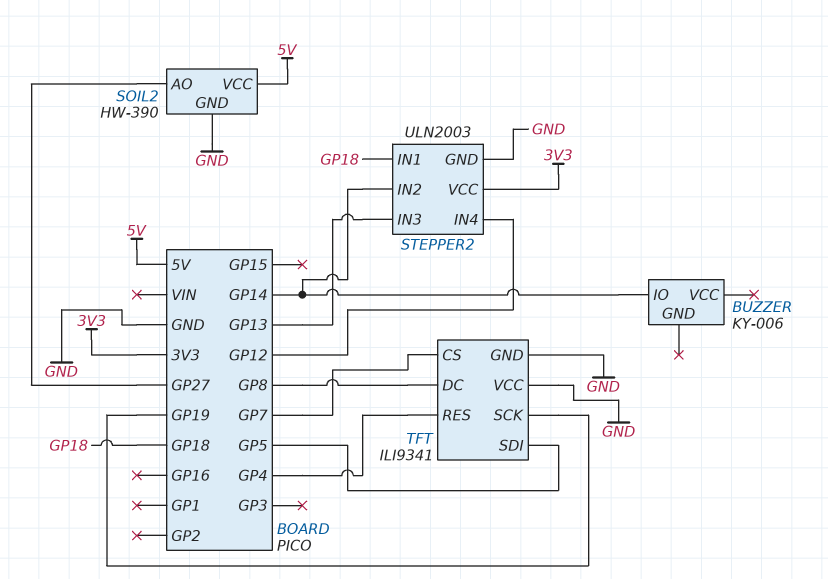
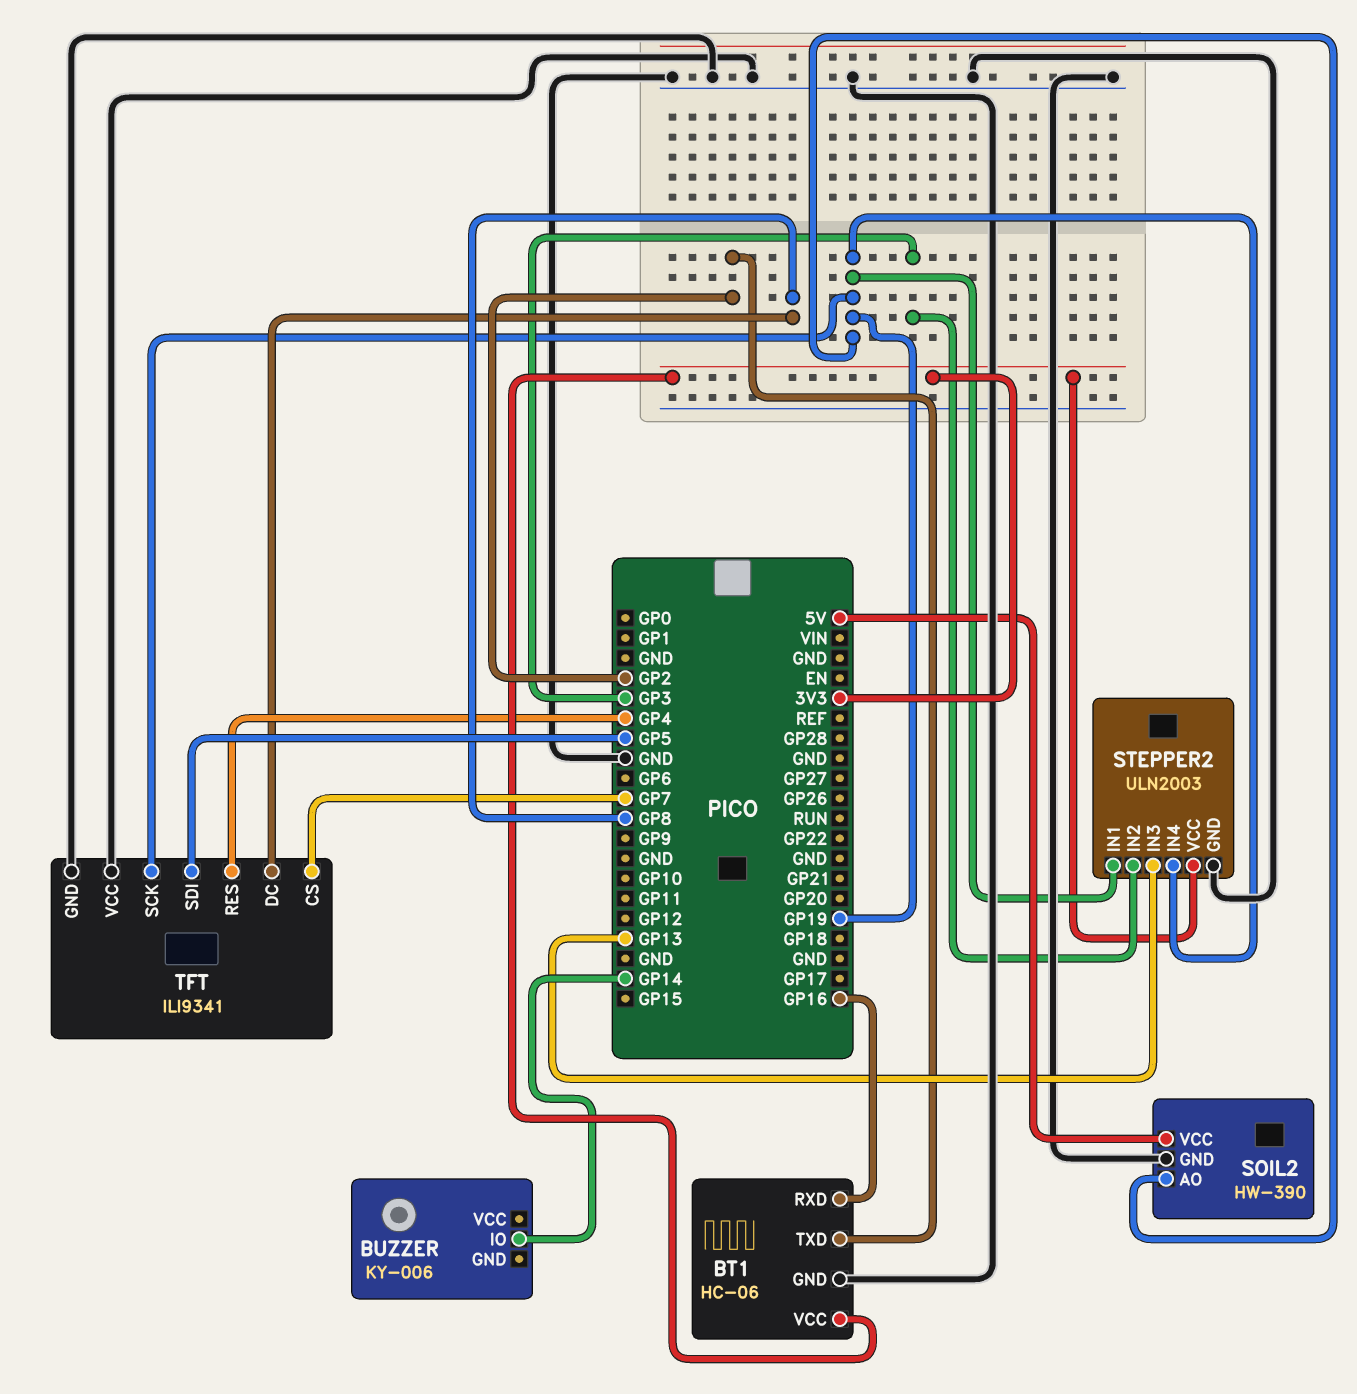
BT1: none -> HC-06
BT1 pin GND: none -> GND
BT1 pin RXD: none -> GP16
BT1 pin TXD: none -> GP2
BT1 pin VCC: none -> 3V3
SOIL2 pin AO: GP27 -> GP19
STEPPER2 pin IN1: GP18 -> GP19
STEPPER2 pin IN2: GP14 -> GP3
STEPPER2 pin IN4: GP12 -> GP19

